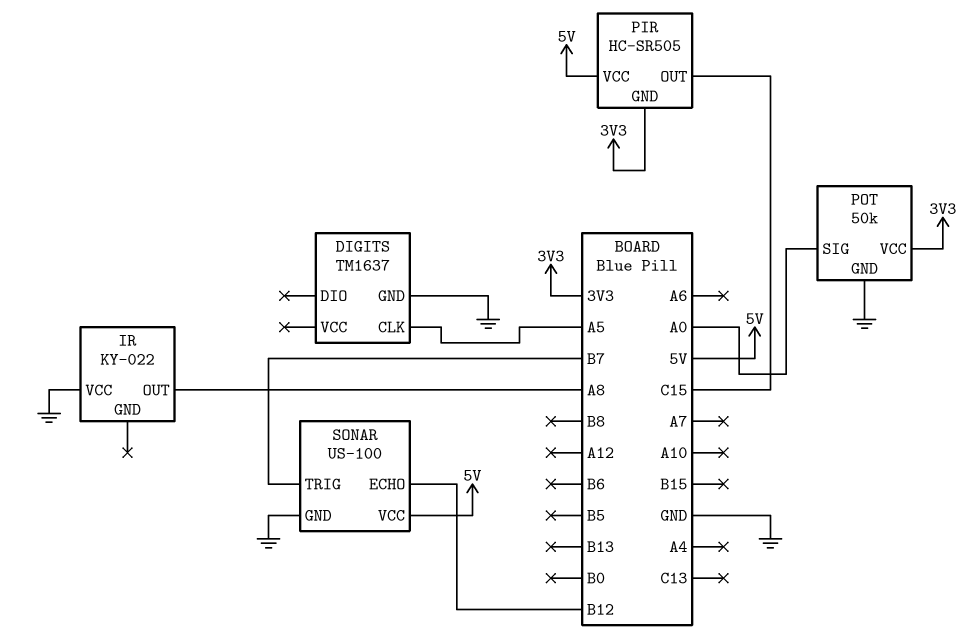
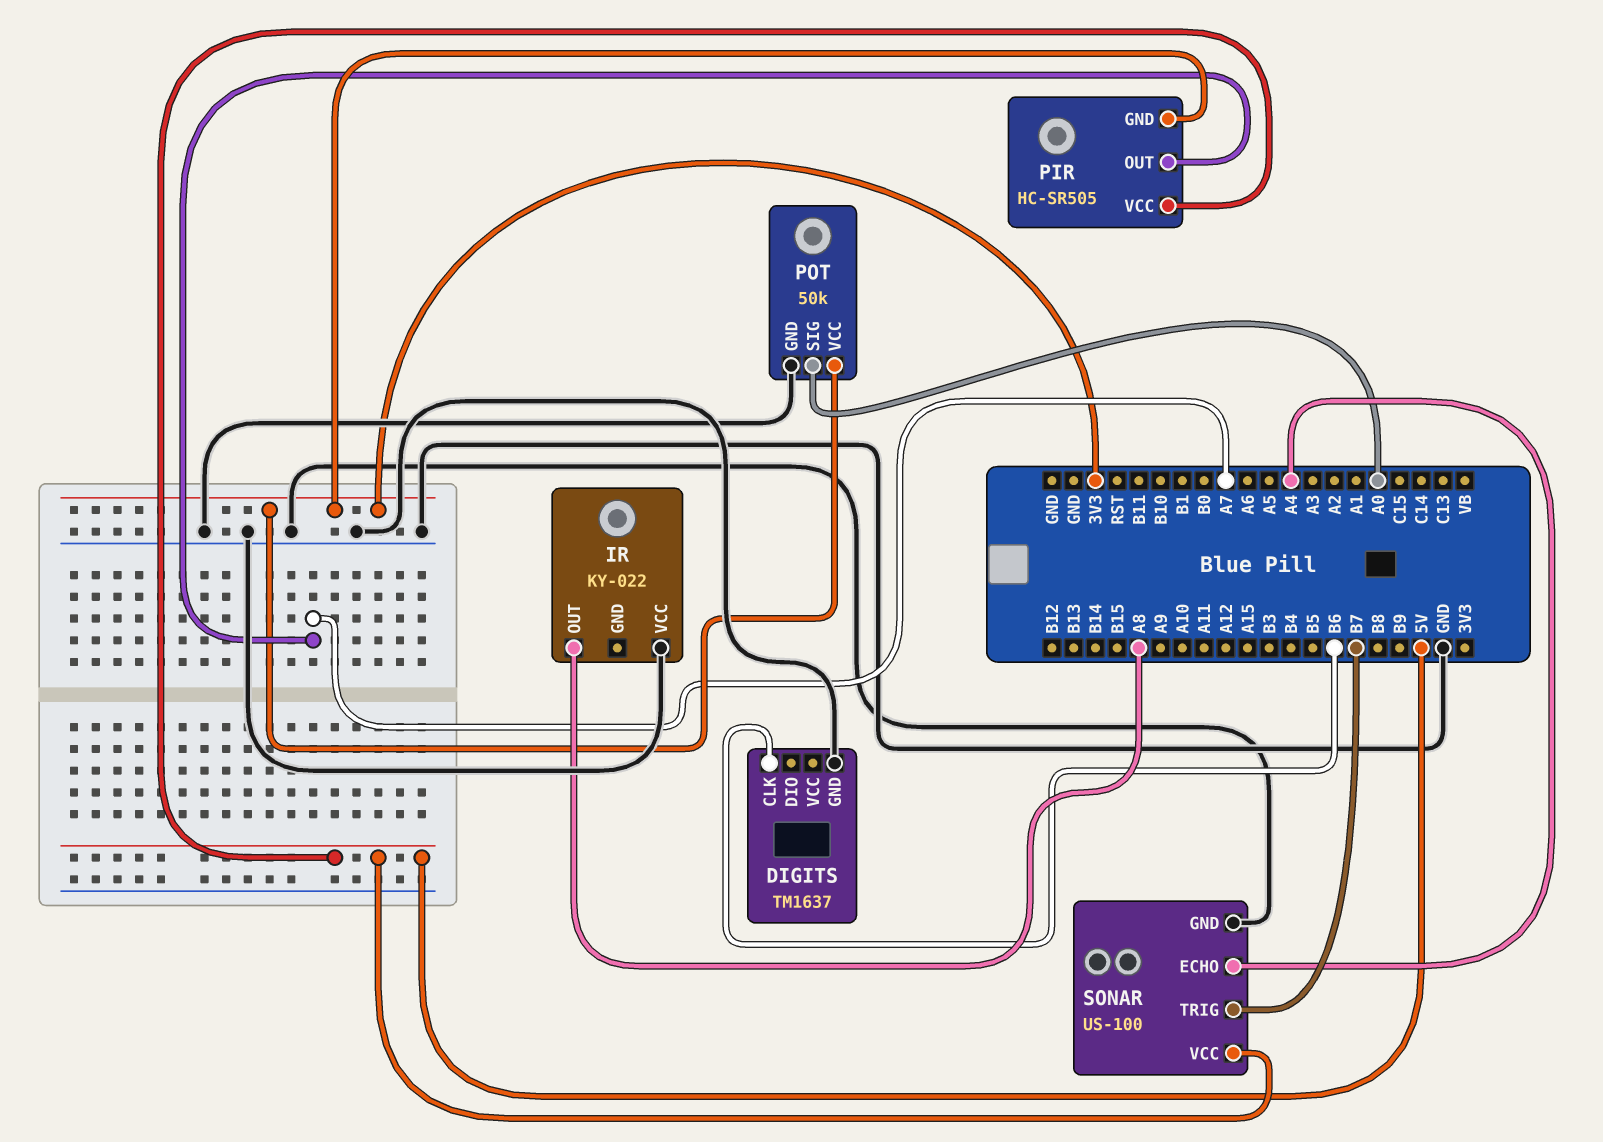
DIGITS pin CLK: A5 -> B6
PIR pin OUT: C15 -> A7
SONAR pin ECHO: B12 -> A4

